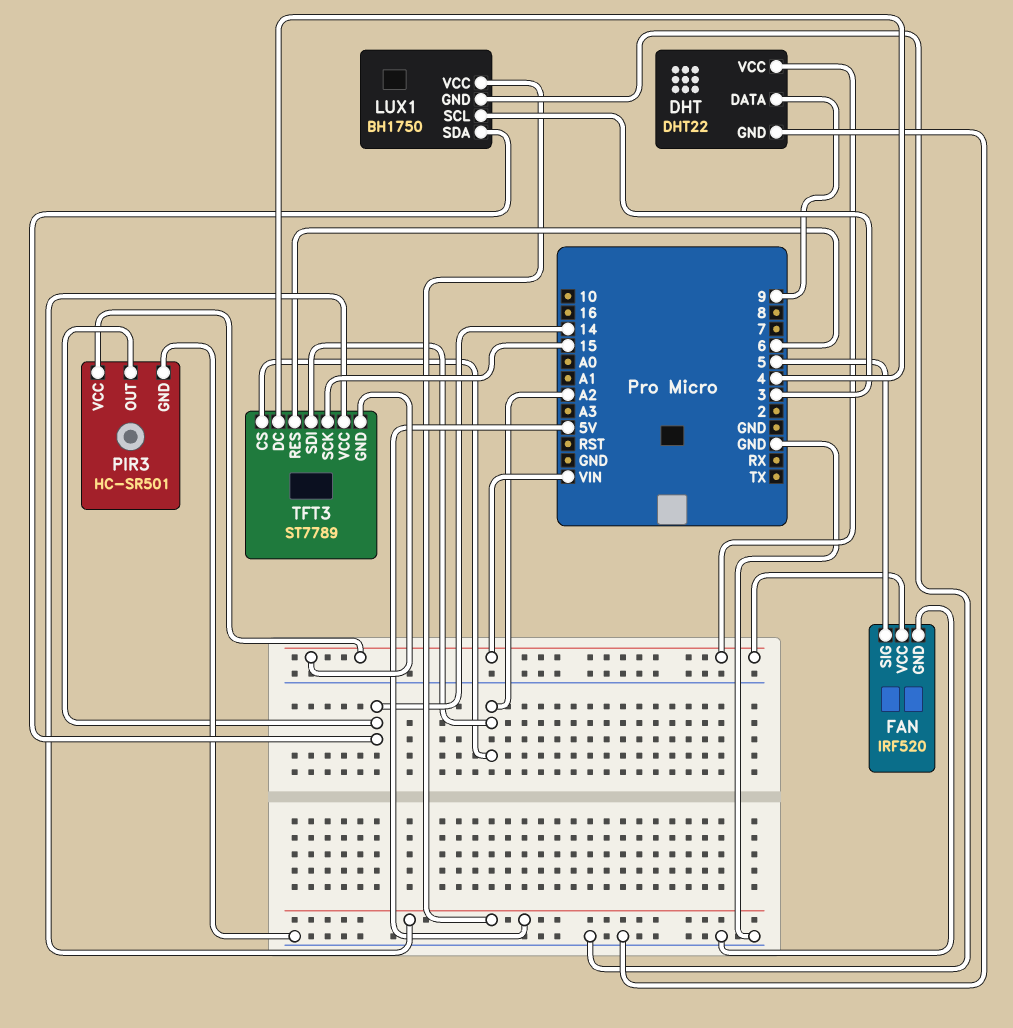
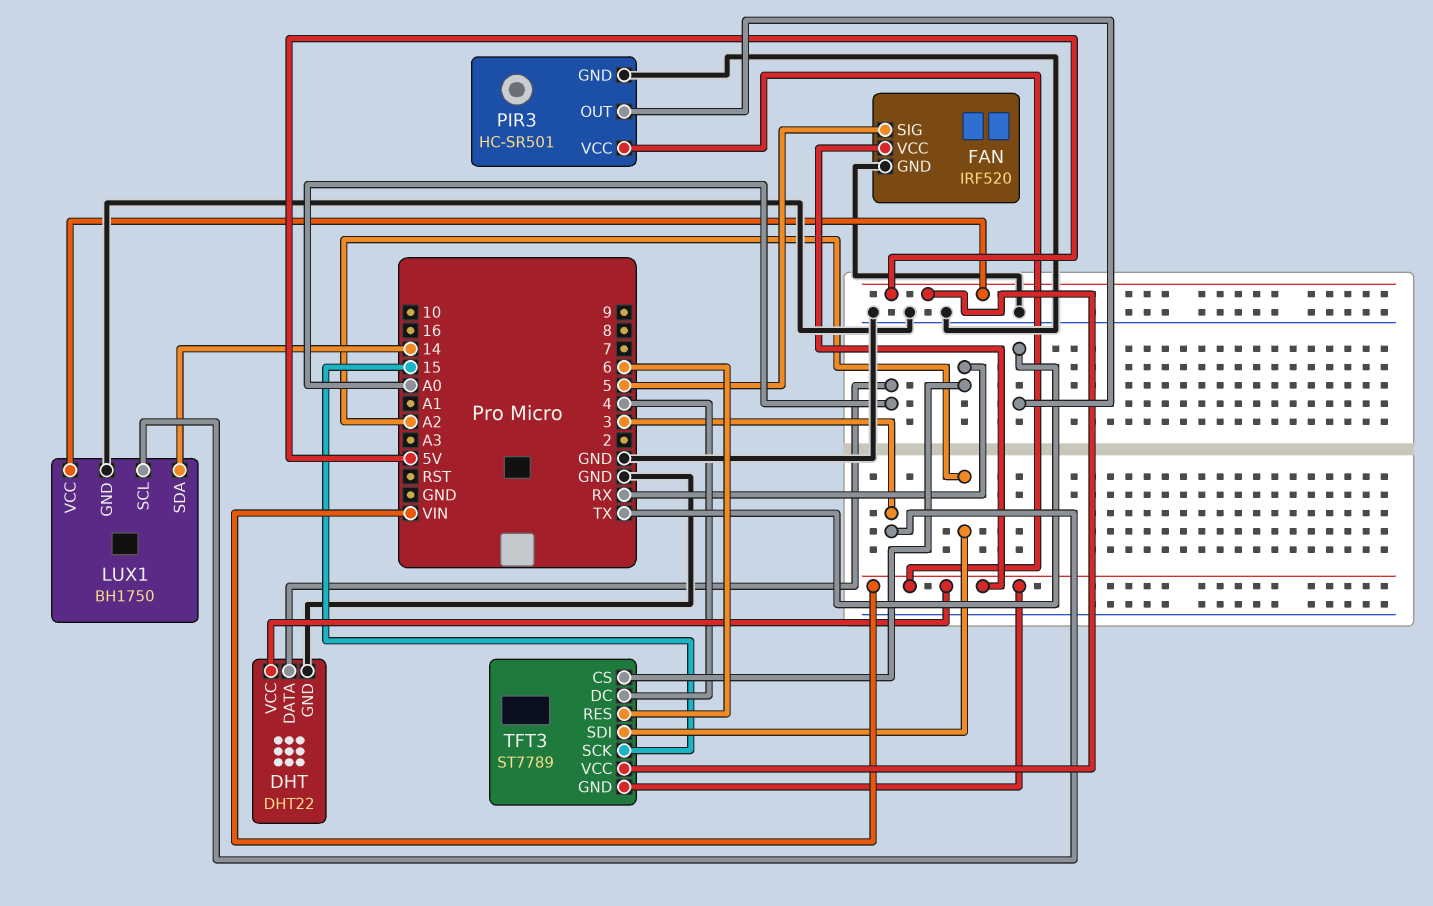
DHT pin DATA: 9 -> A0
PIR3 pin OUT: 14 -> TX
TFT3 pin CS: A2 -> RX

